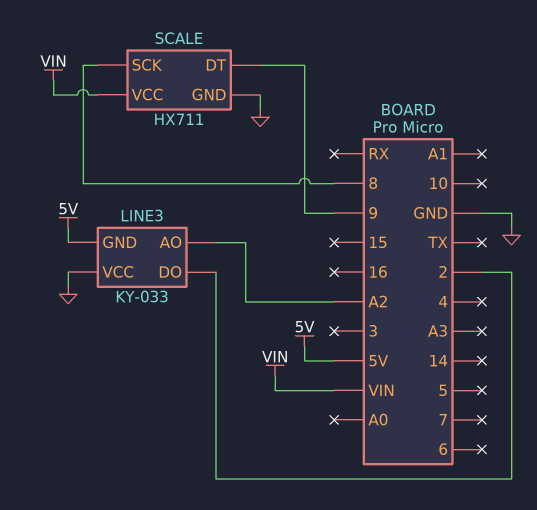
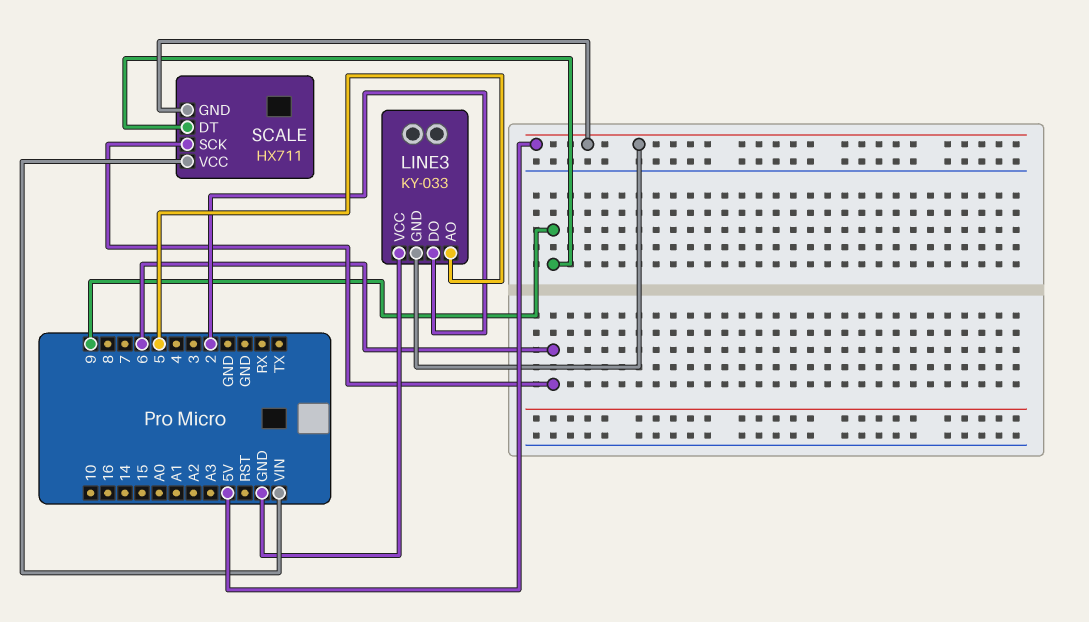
LINE3 pin AO: A2 -> 5
SCALE pin GND: GND -> 5V
SCALE pin SCK: 8 -> 6

